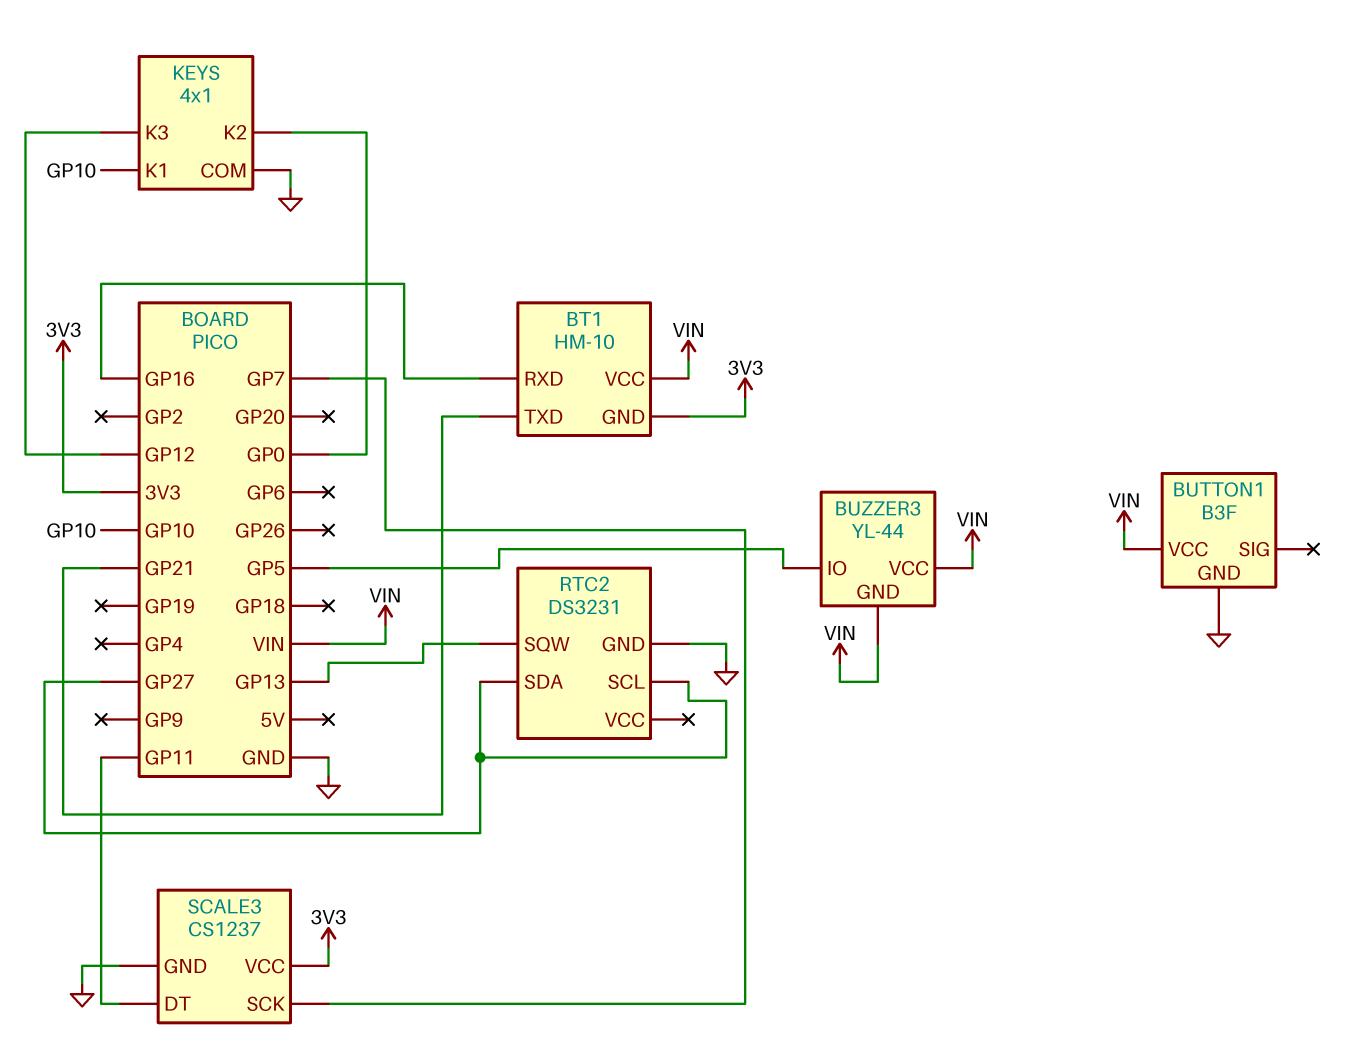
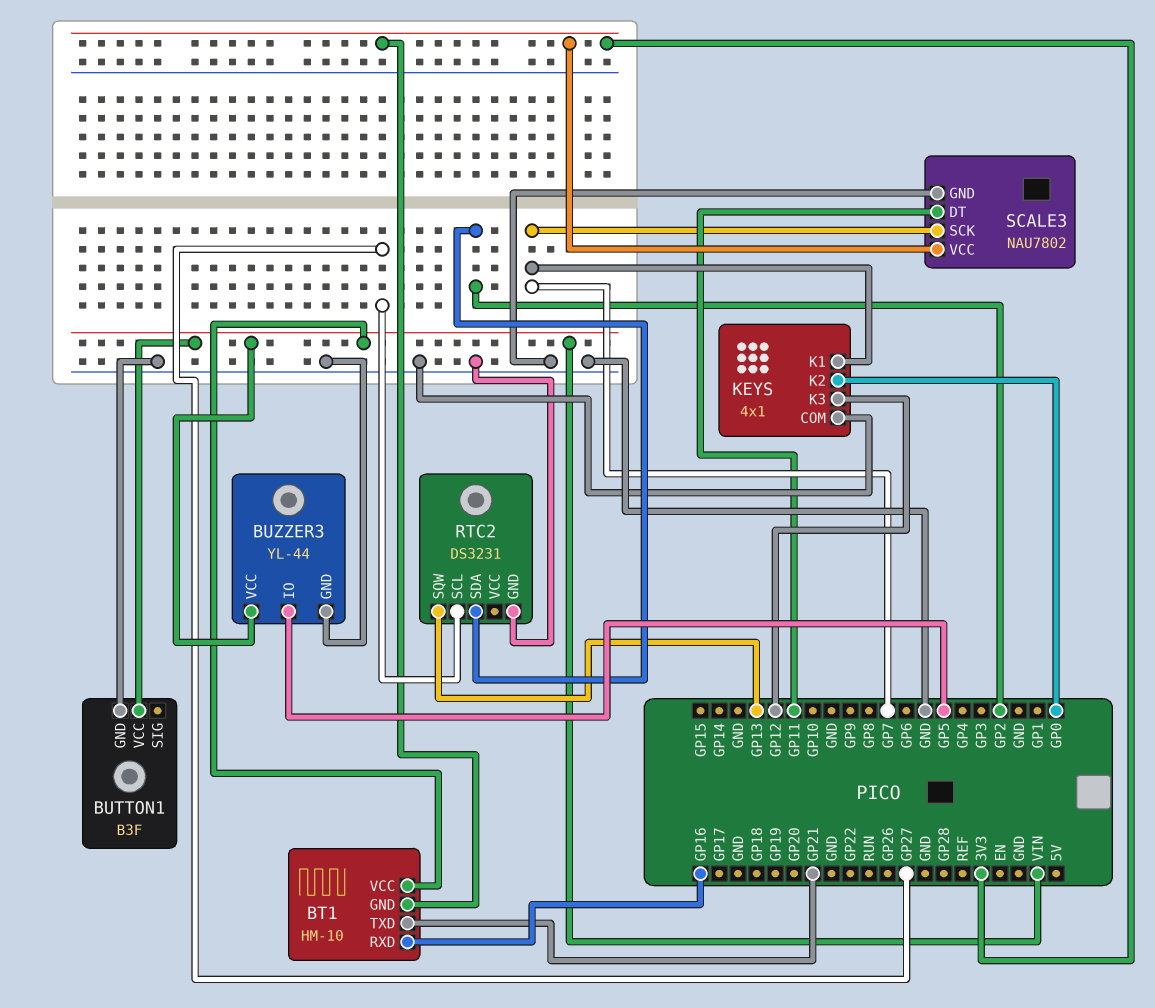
BUZZER3 pin GND: VIN -> GND
KEYS pin K1: GP10 -> GP7
RTC2 pin SDA: GP27 -> GP2
SCALE3: CS1237 -> NAU7802

